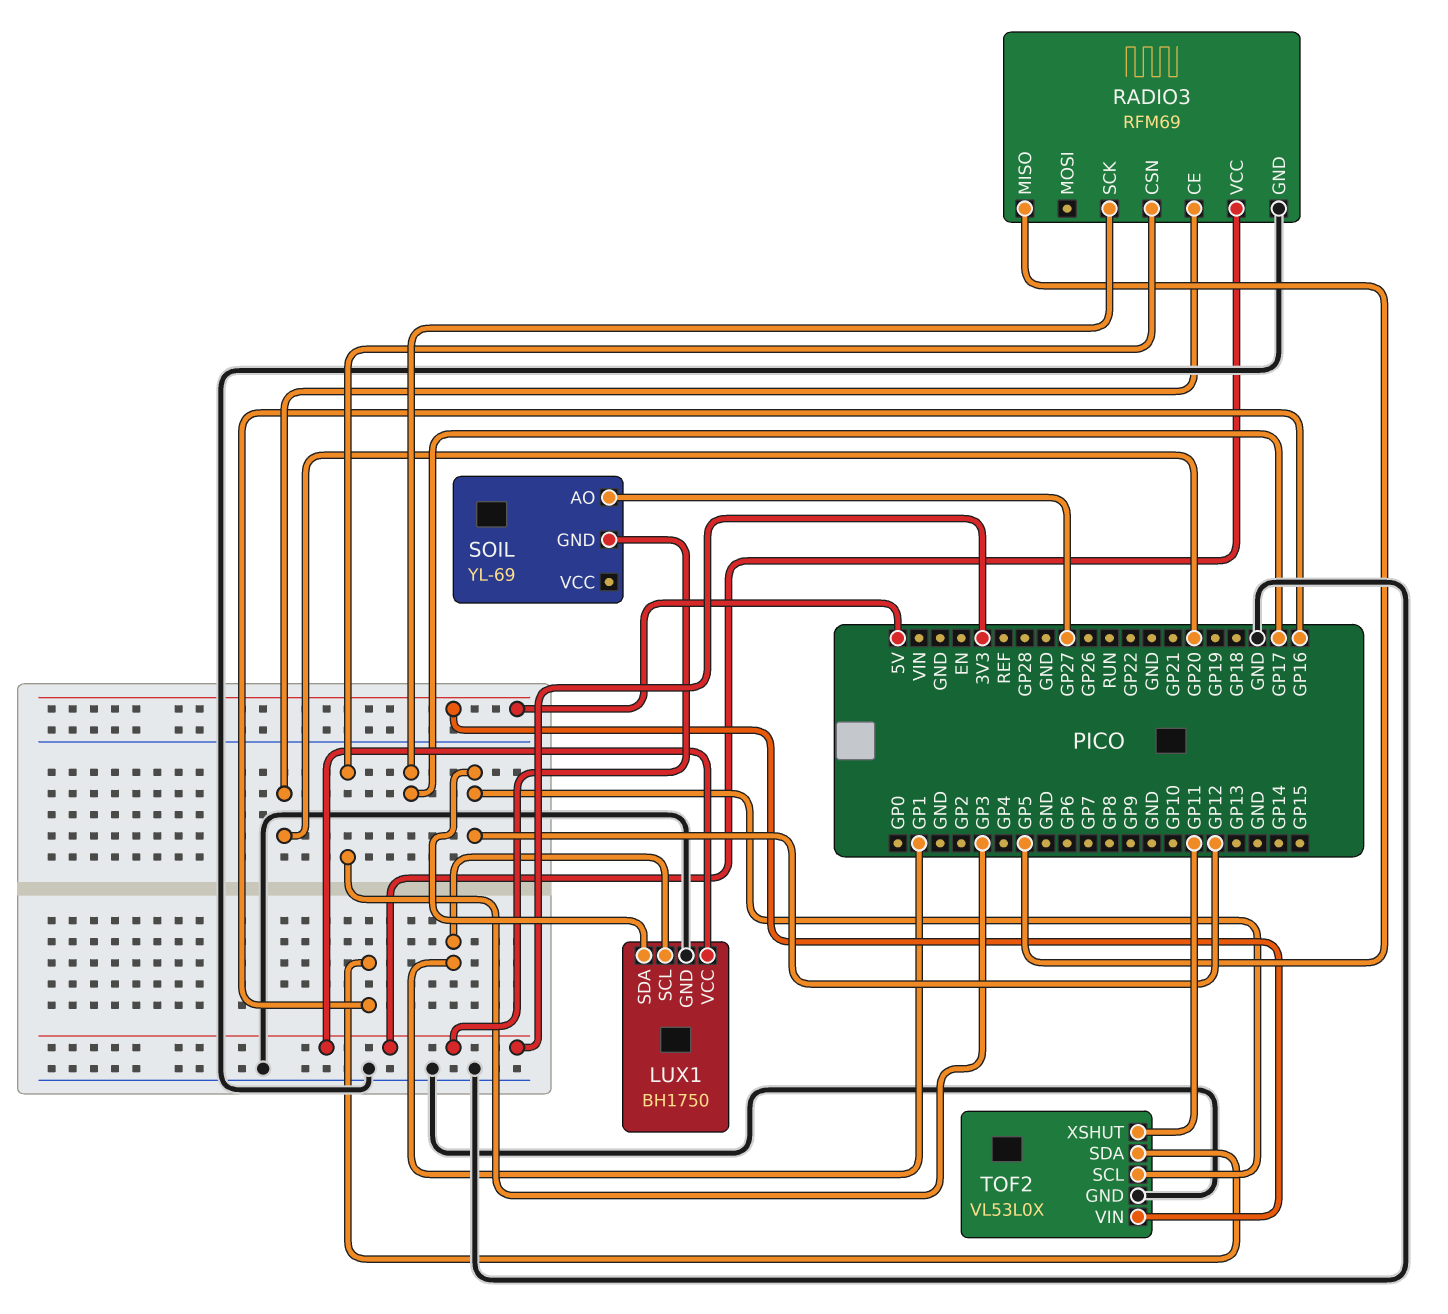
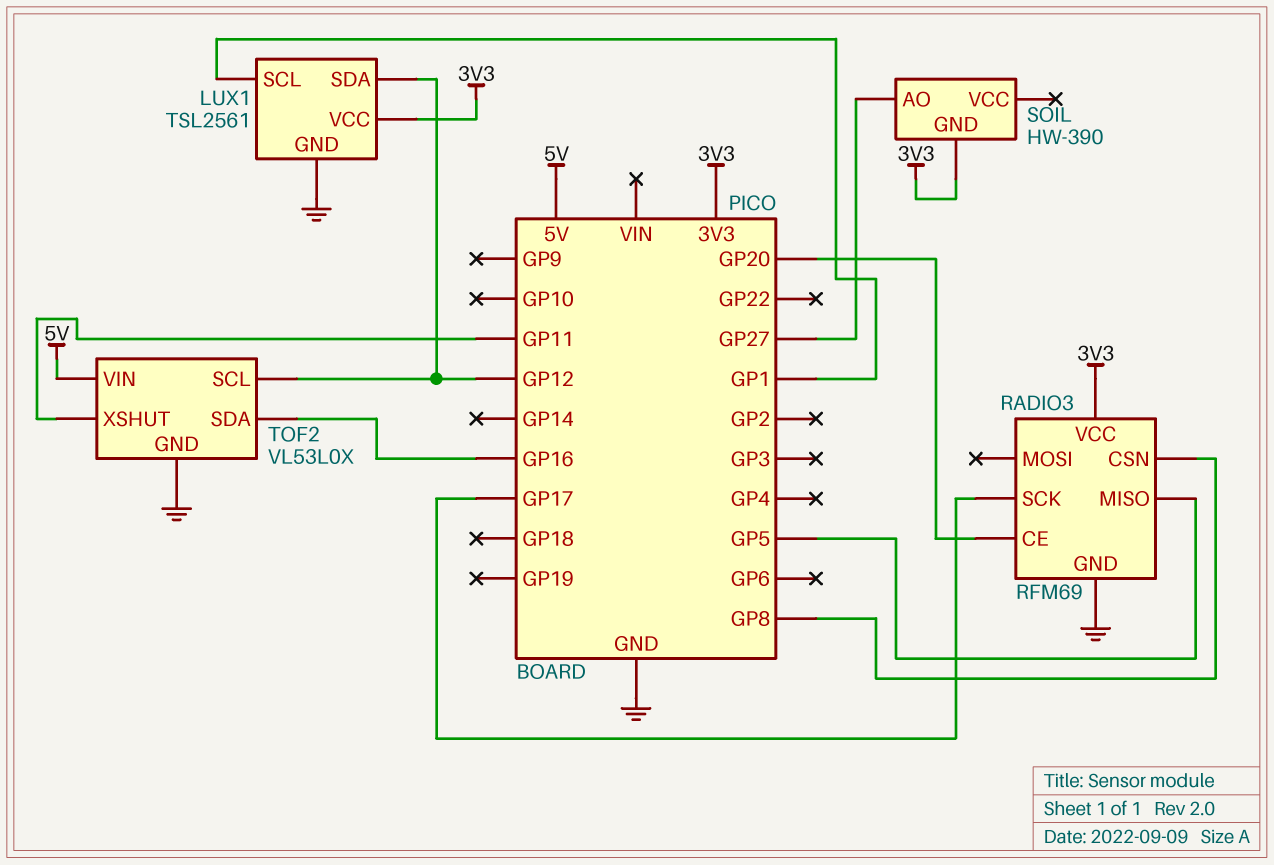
LUX1: BH1750 -> TSL2561
RADIO3 pin CSN: GP3 -> GP8
SOIL: YL-69 -> HW-390

